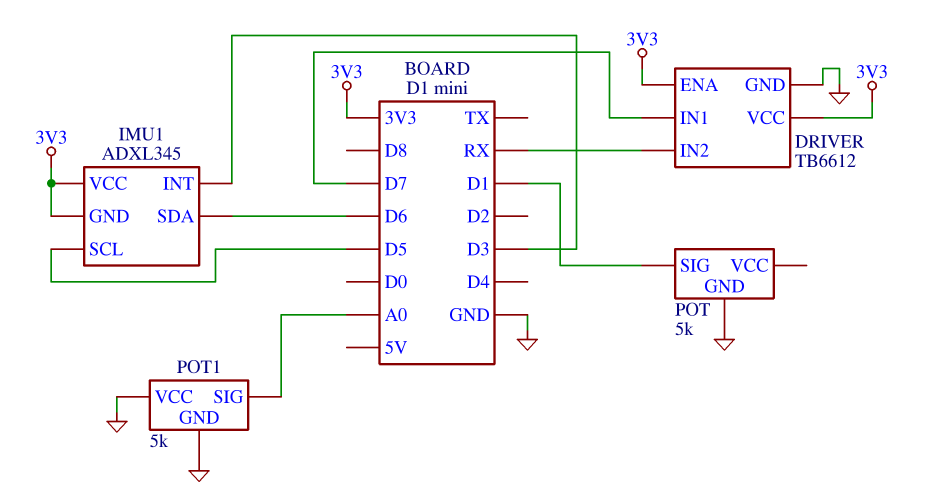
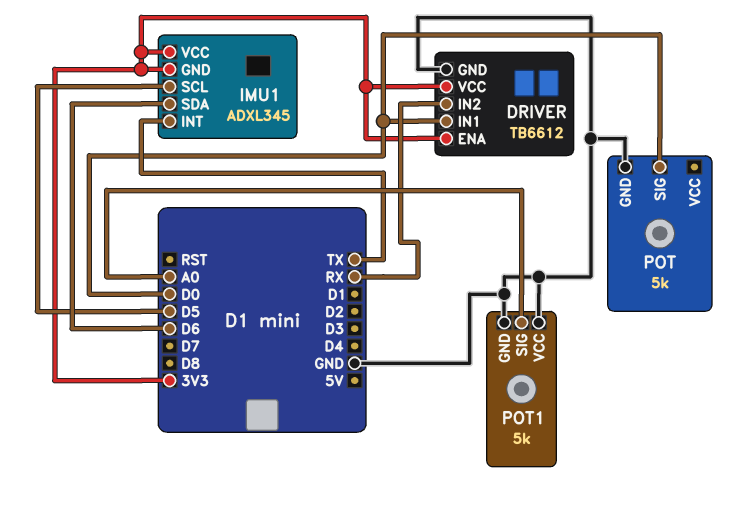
DRIVER pin IN1: D7 -> D0
IMU1 pin INT: D3 -> TX
POT pin SIG: D1 -> D0

